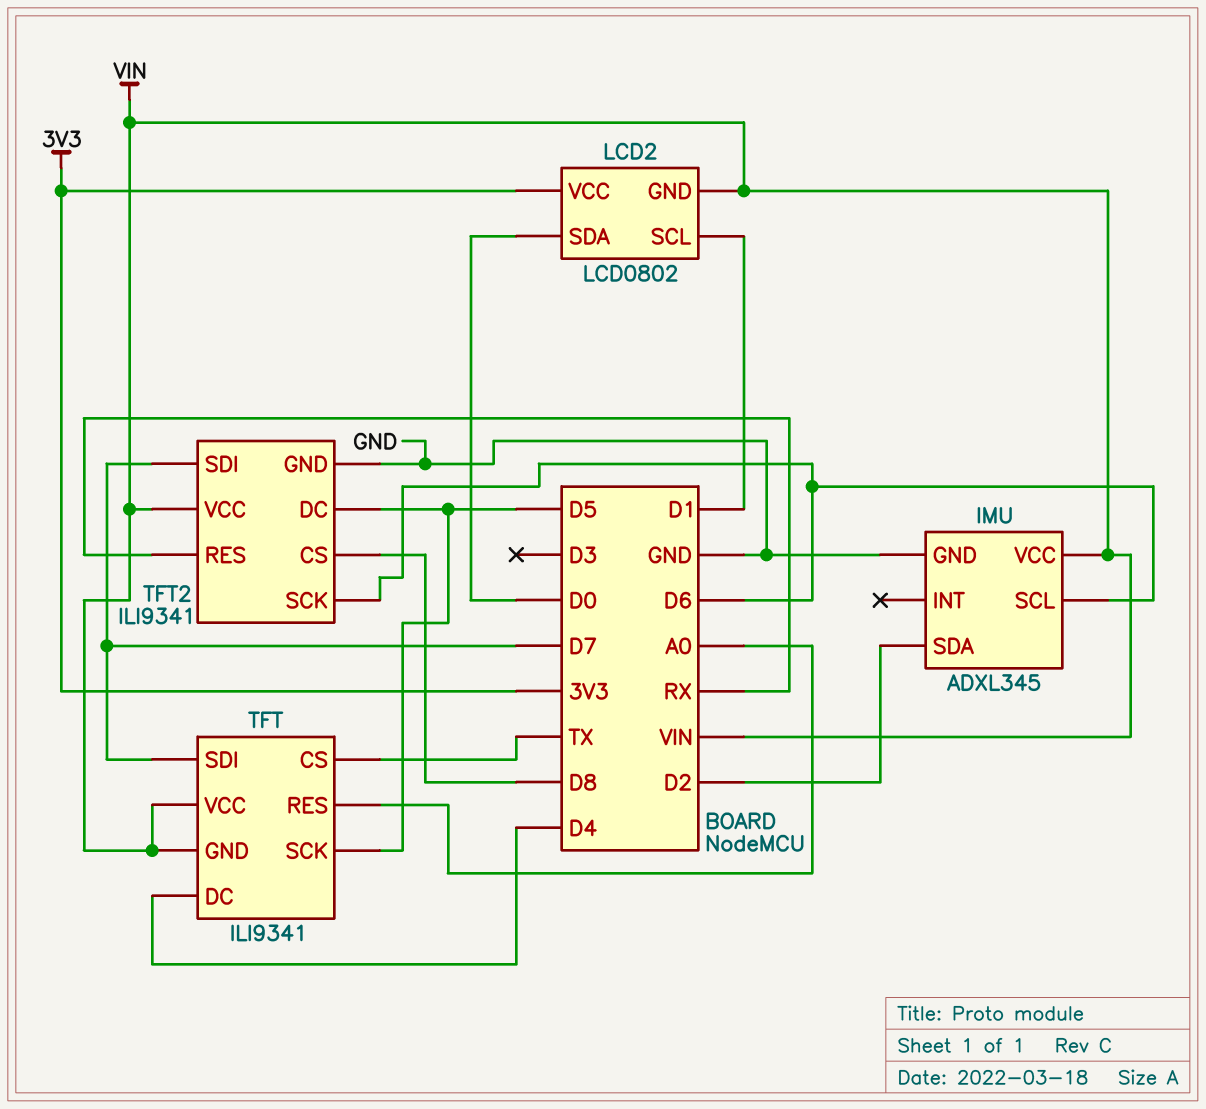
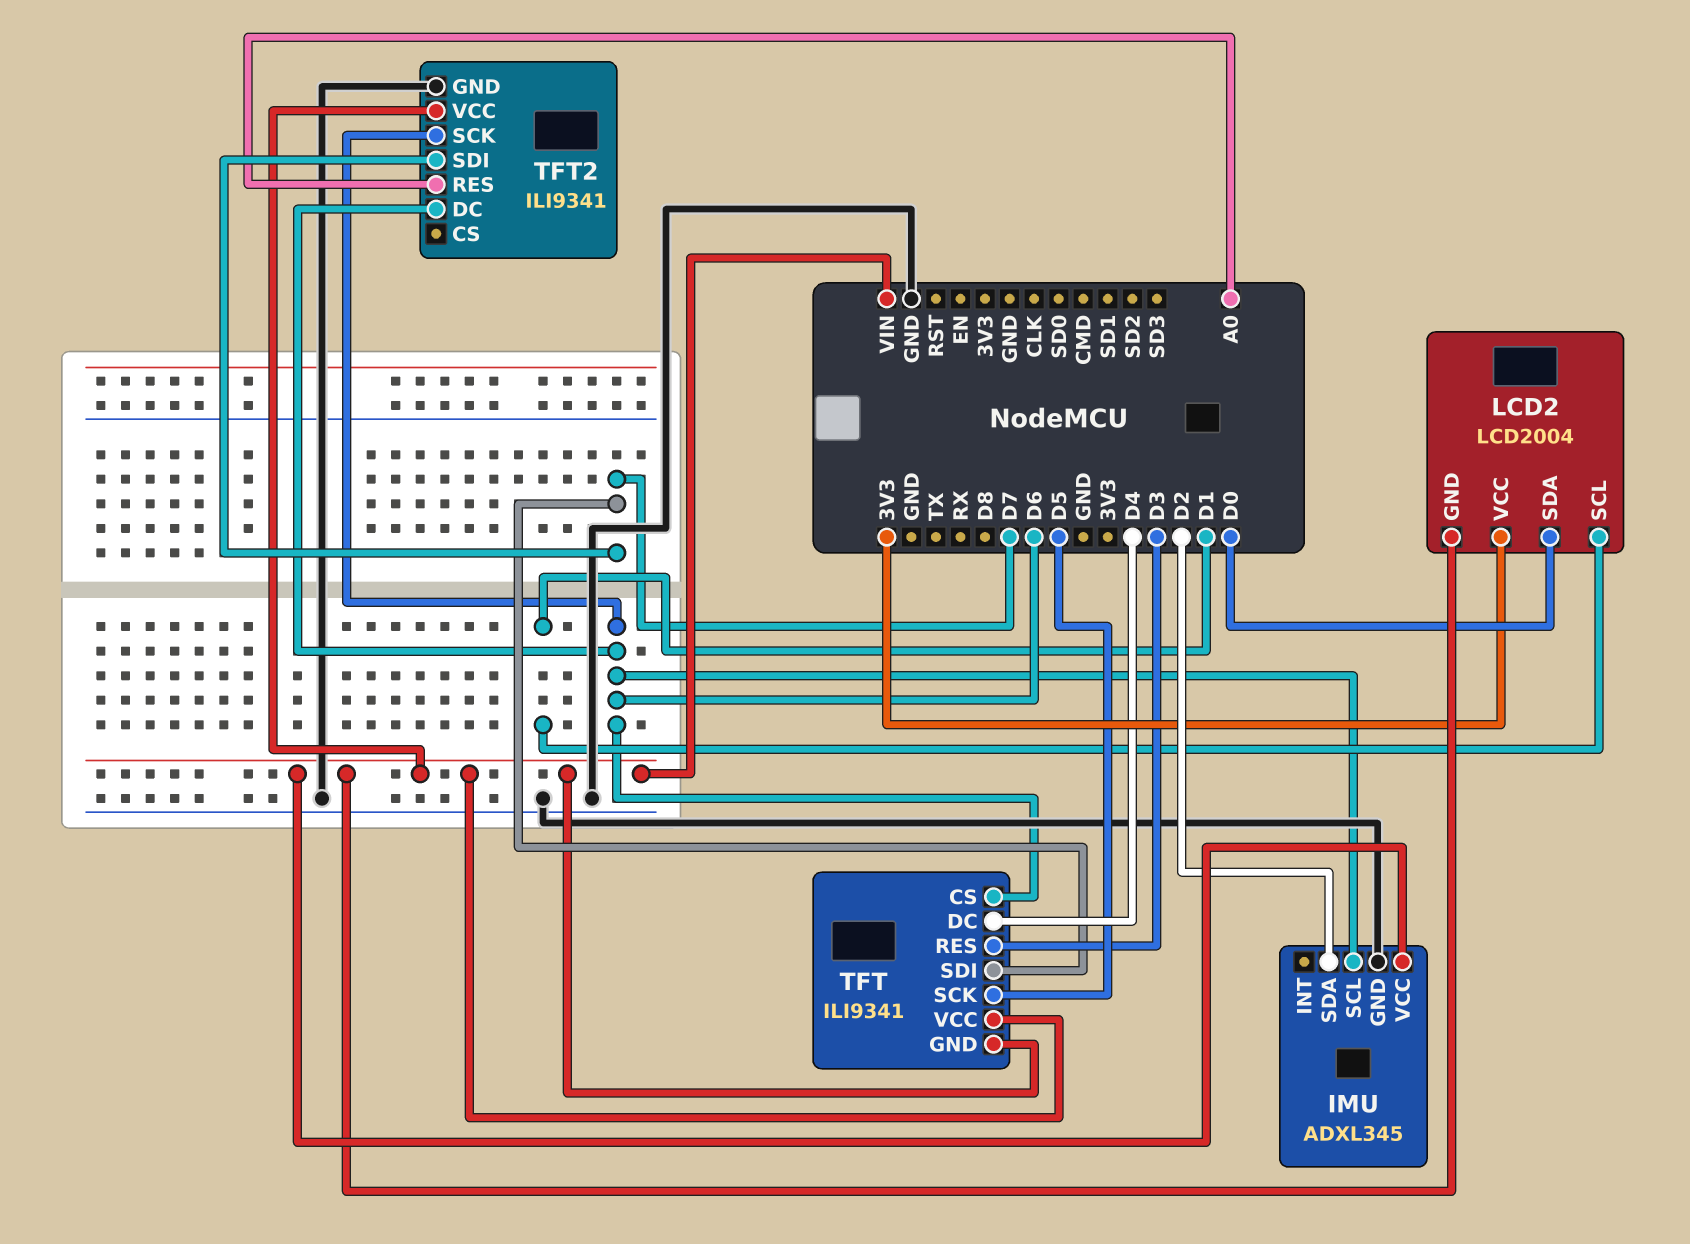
LCD2: LCD0802 -> LCD2004
TFT pin CS: TX -> D6
TFT pin RES: A0 -> D3
TFT2 pin CS: D8 -> none
TFT2 pin DC: D5 -> D6
TFT2 pin RES: RX -> A0

